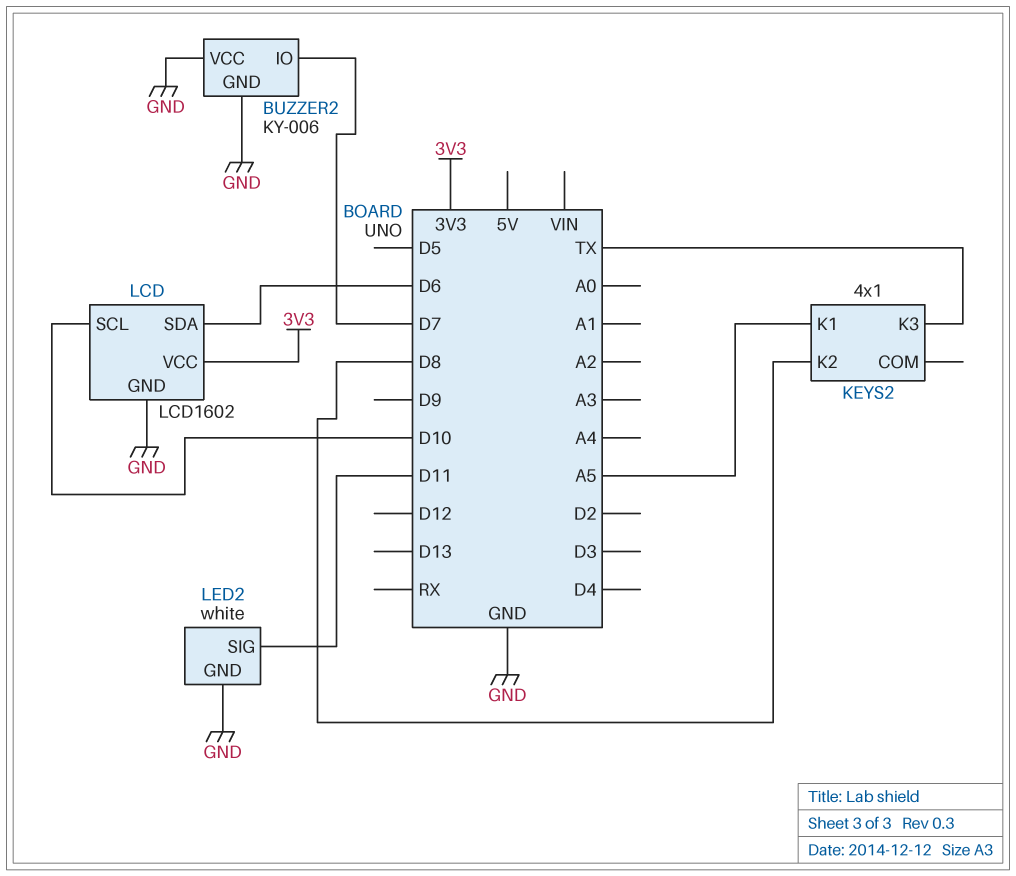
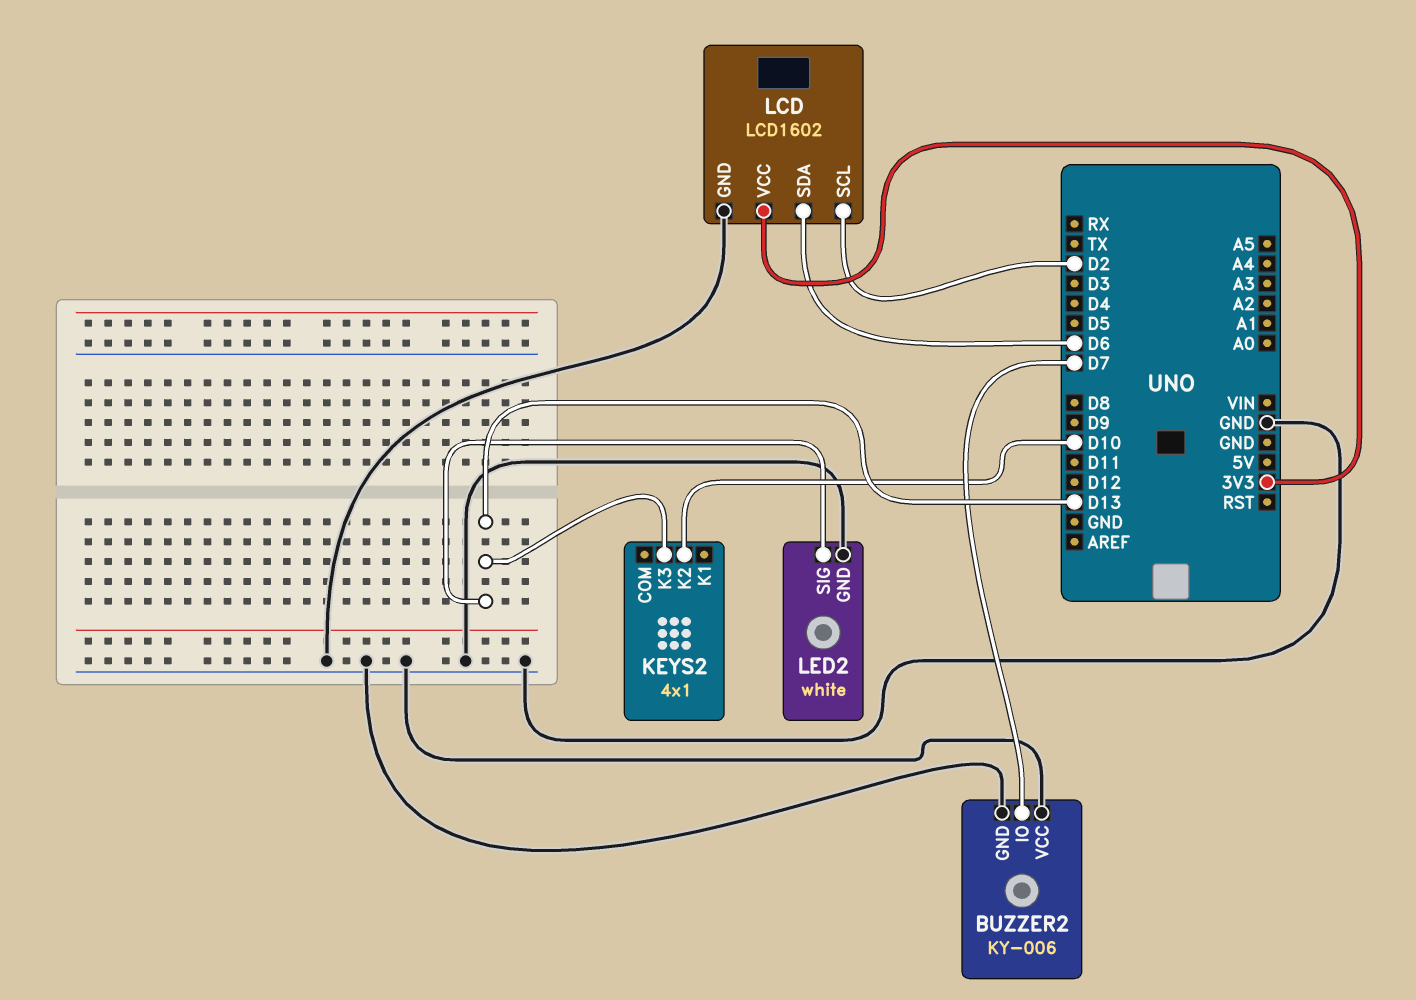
KEYS2 pin K1: A5 -> none
KEYS2 pin K2: D8 -> D10
KEYS2 pin K3: TX -> D13
LCD pin SCL: D10 -> D2
LED2 pin SIG: D11 -> D13

